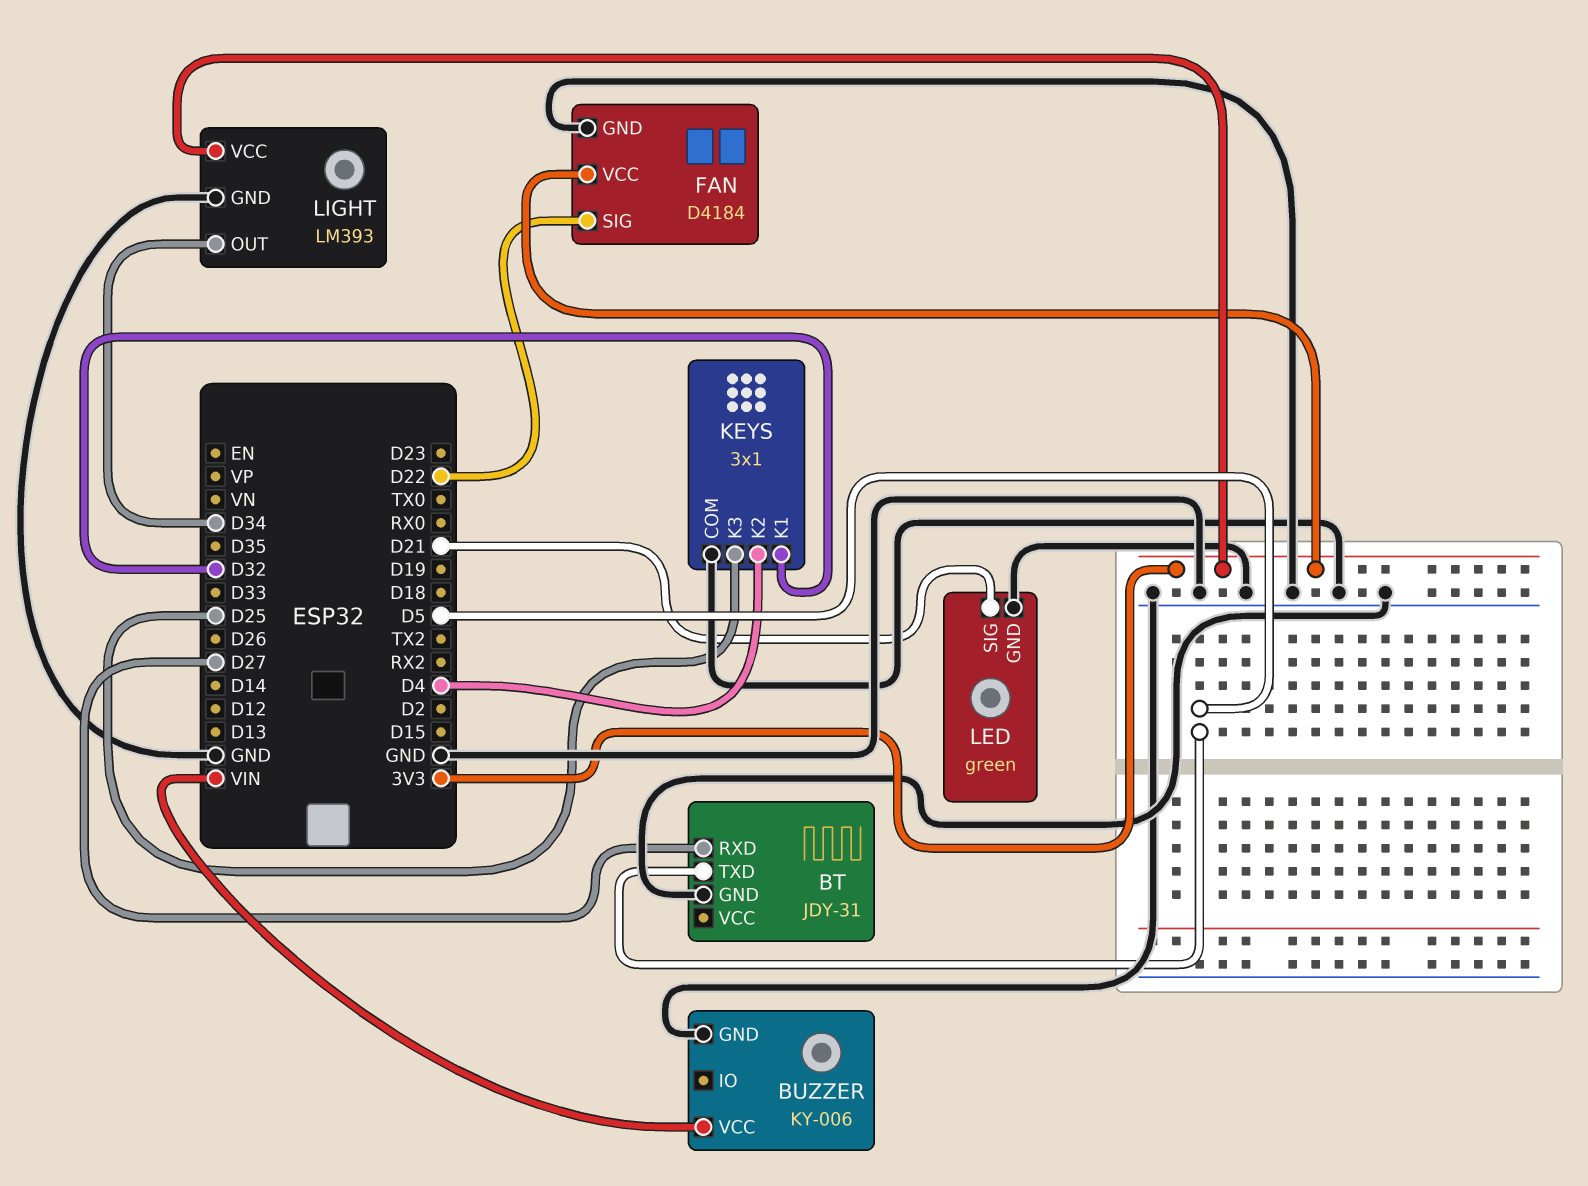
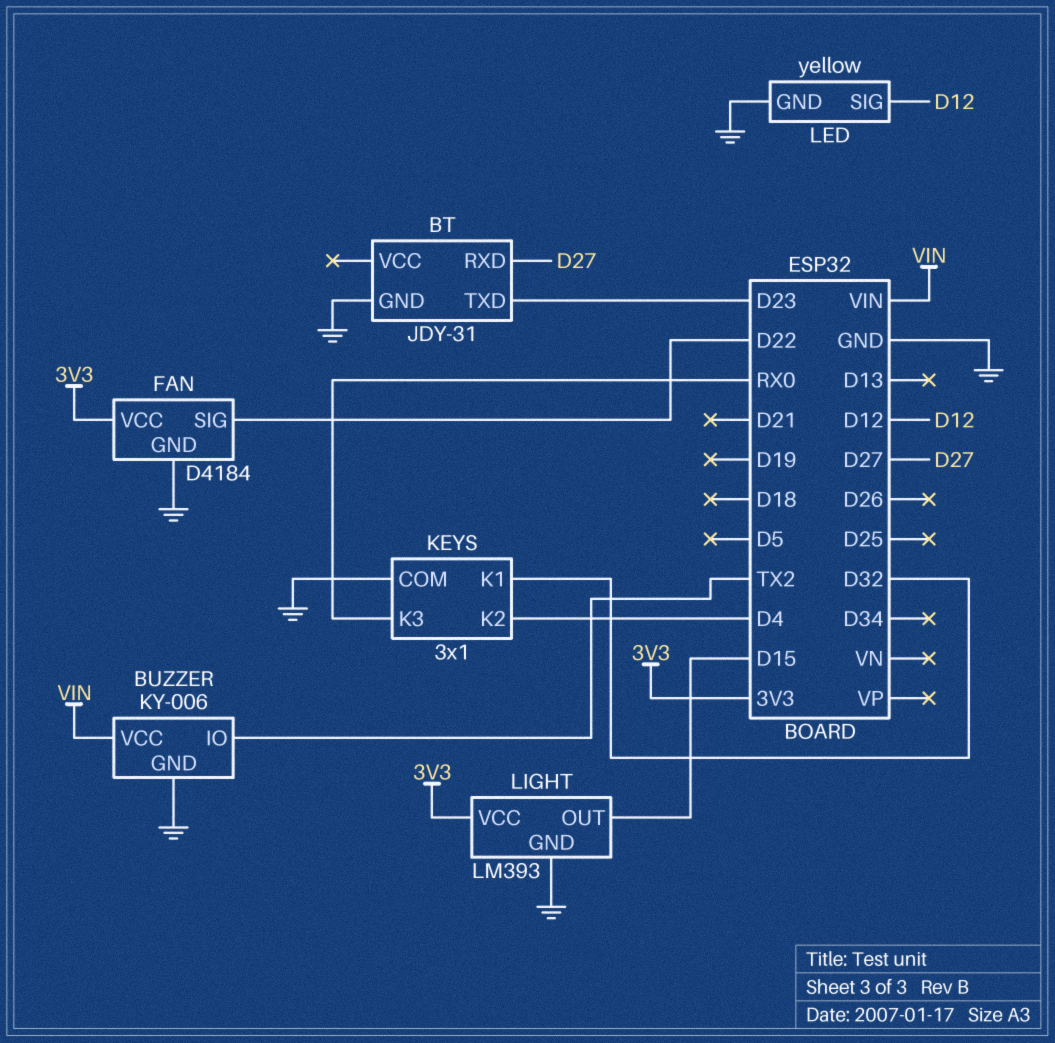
BT pin TXD: D5 -> D23
BUZZER pin IO: none -> TX2
KEYS pin K3: D25 -> RX0
LED: green -> yellow
LED pin SIG: D21 -> D12
LIGHT pin OUT: D34 -> D15

